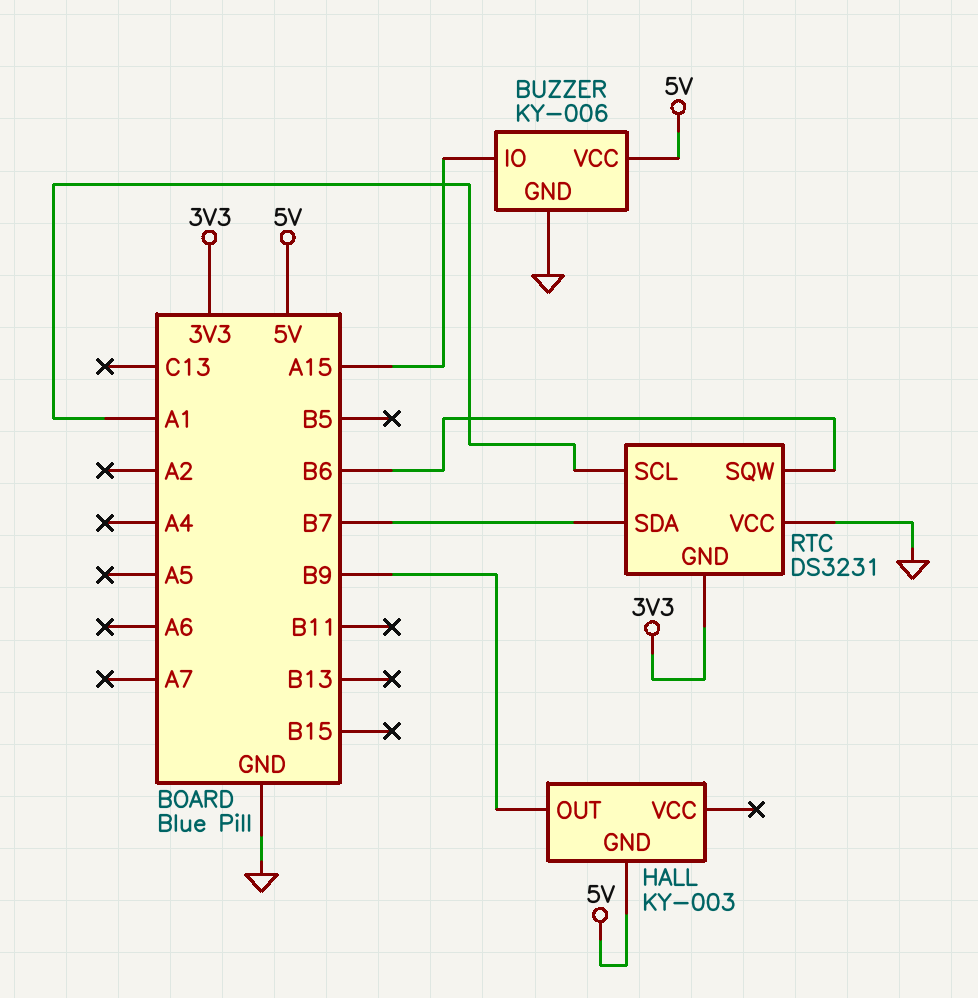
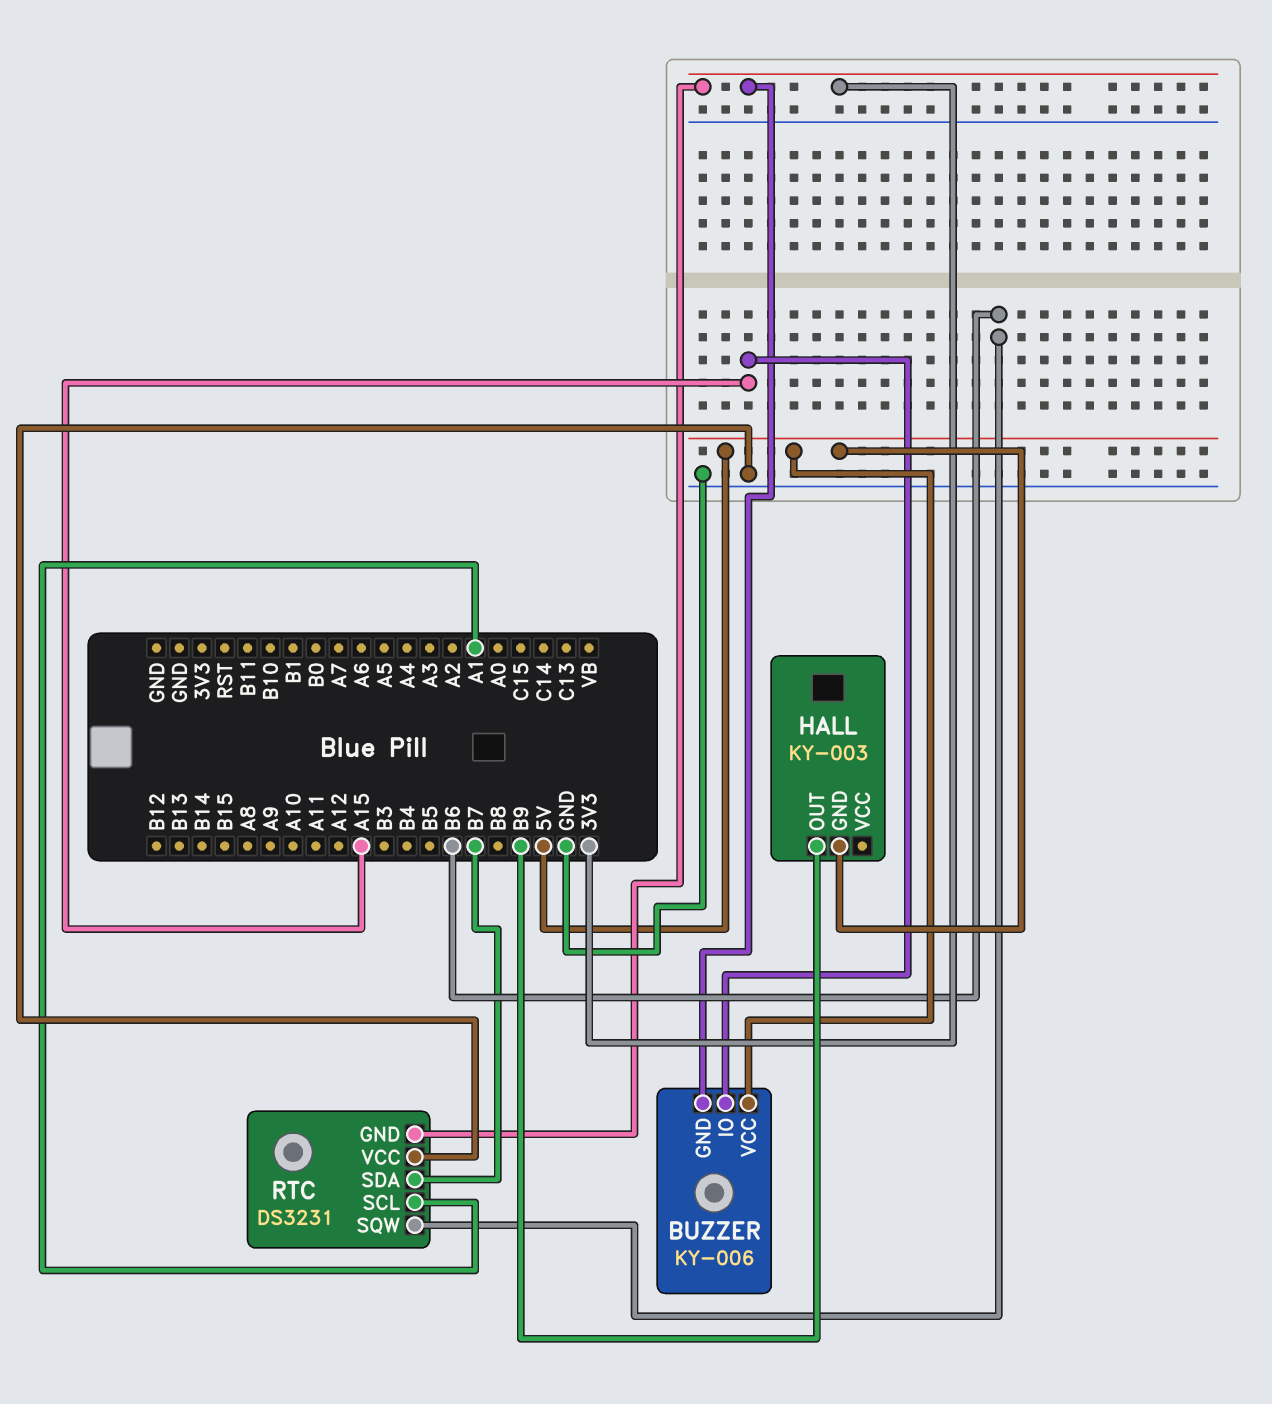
BUZZER pin GND: GND -> 3V3

